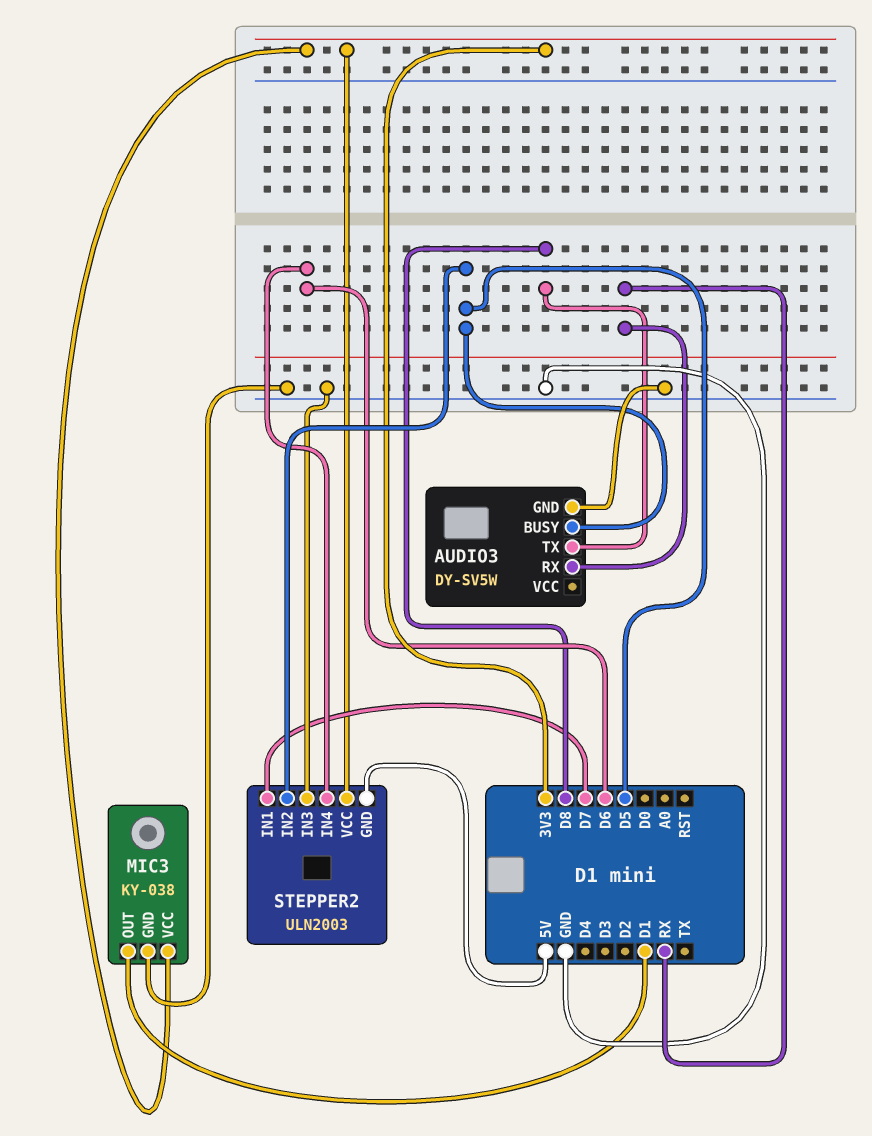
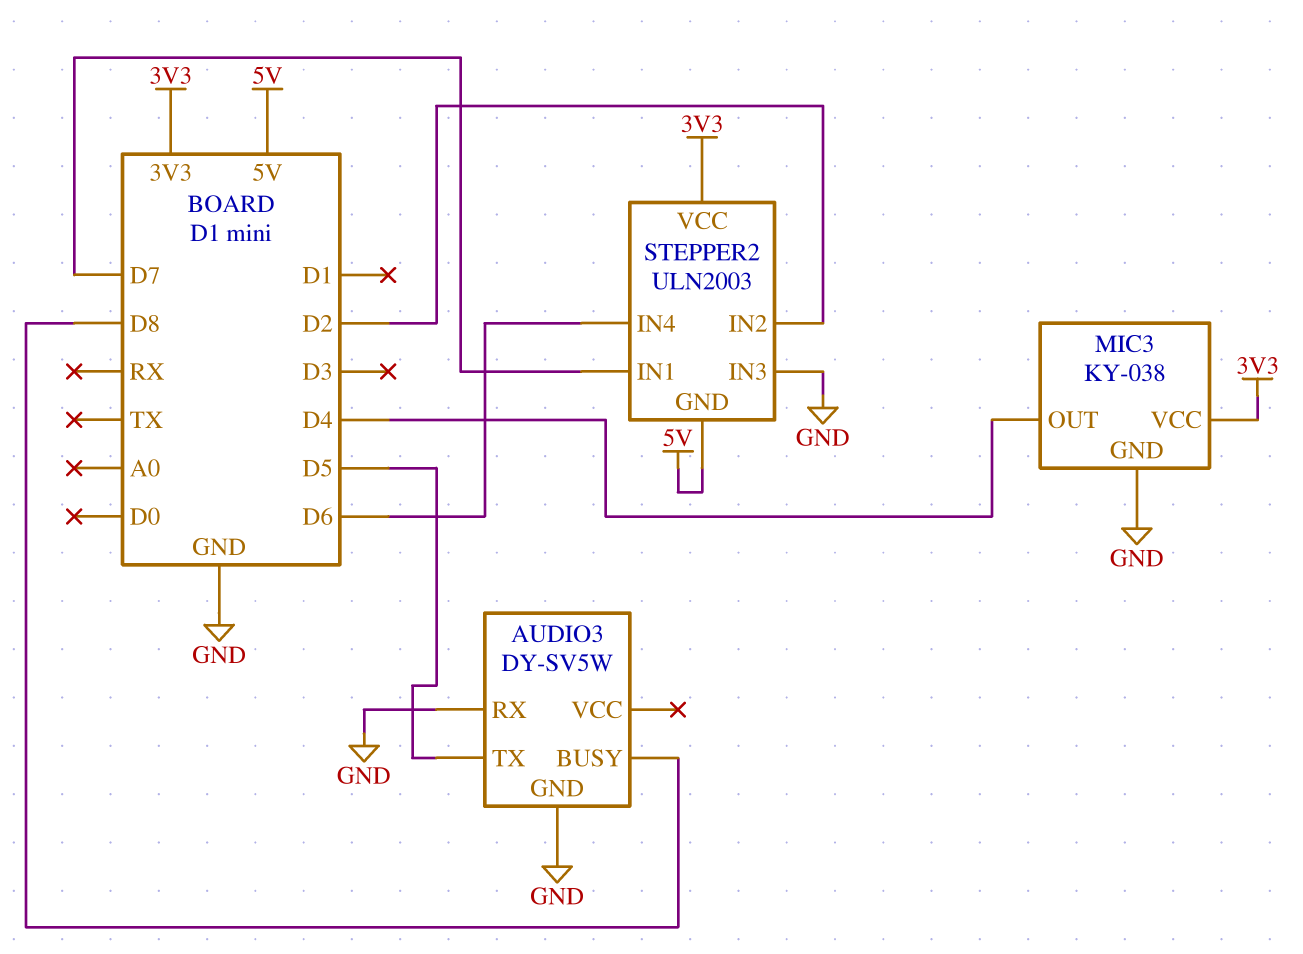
AUDIO3 pin BUSY: D5 -> D8
AUDIO3 pin RX: RX -> GND
AUDIO3 pin TX: D8 -> D5
MIC3 pin OUT: D1 -> D4
STEPPER2 pin IN2: D5 -> D2

